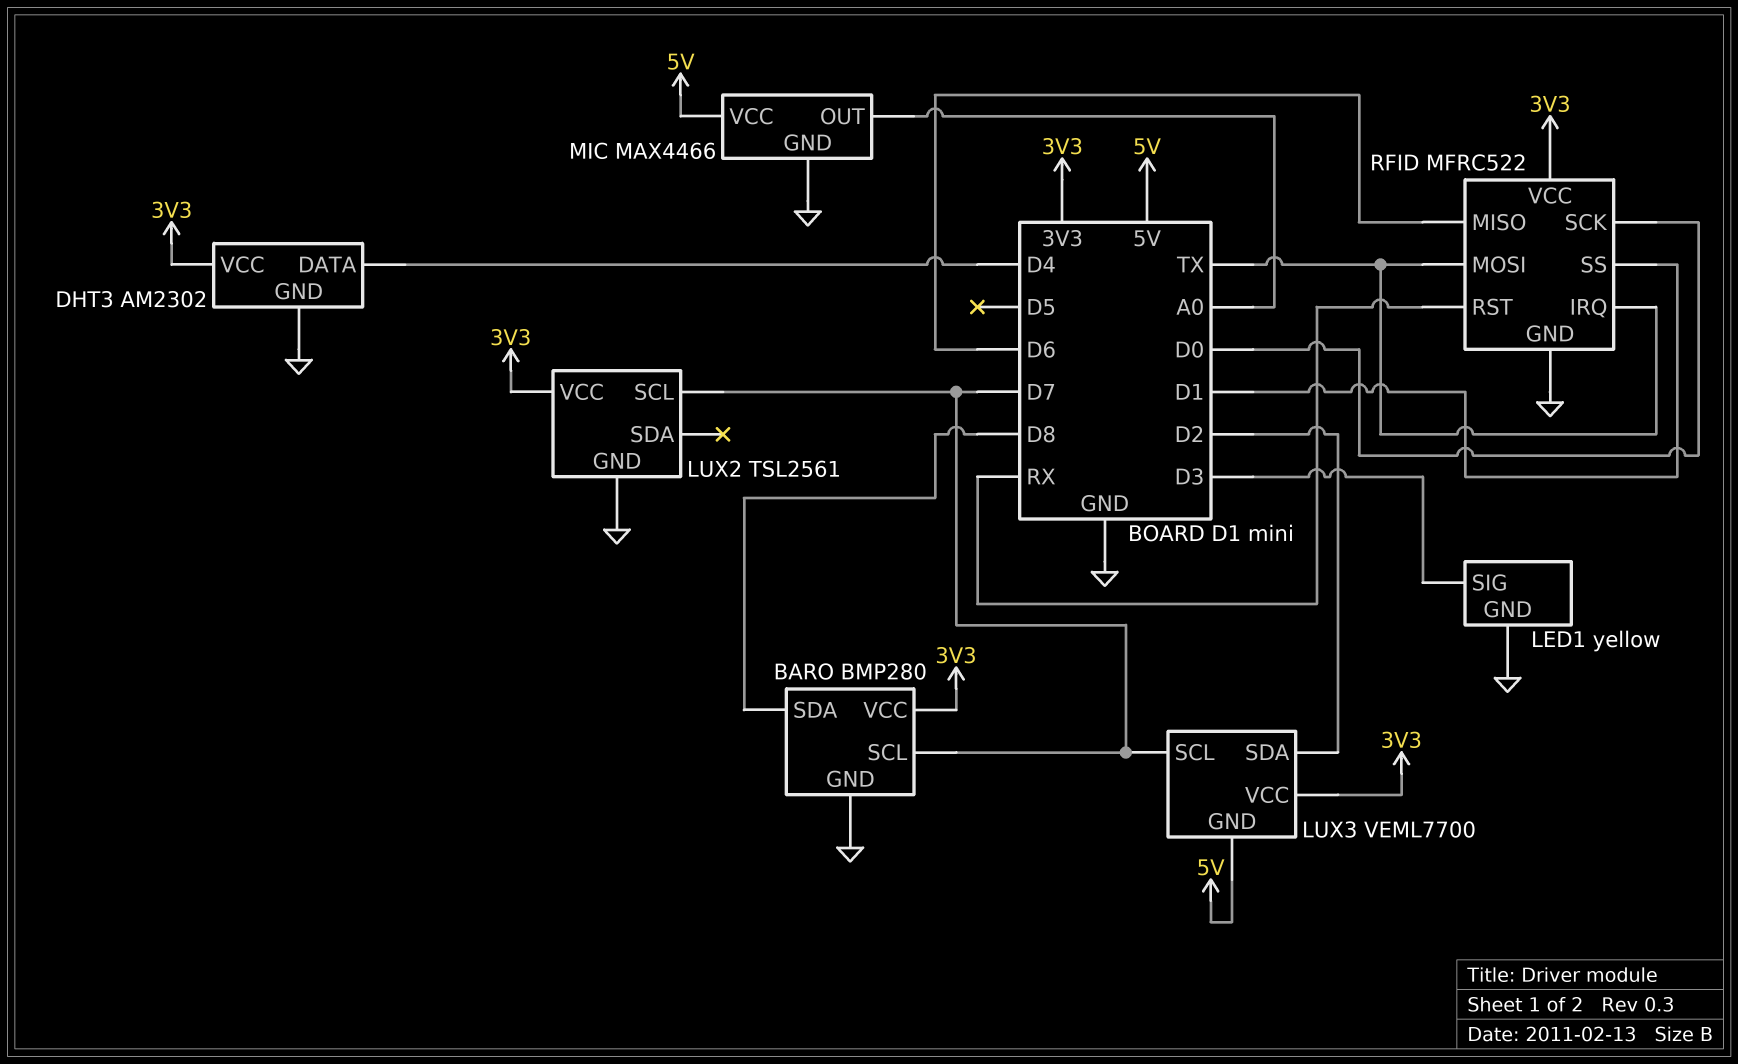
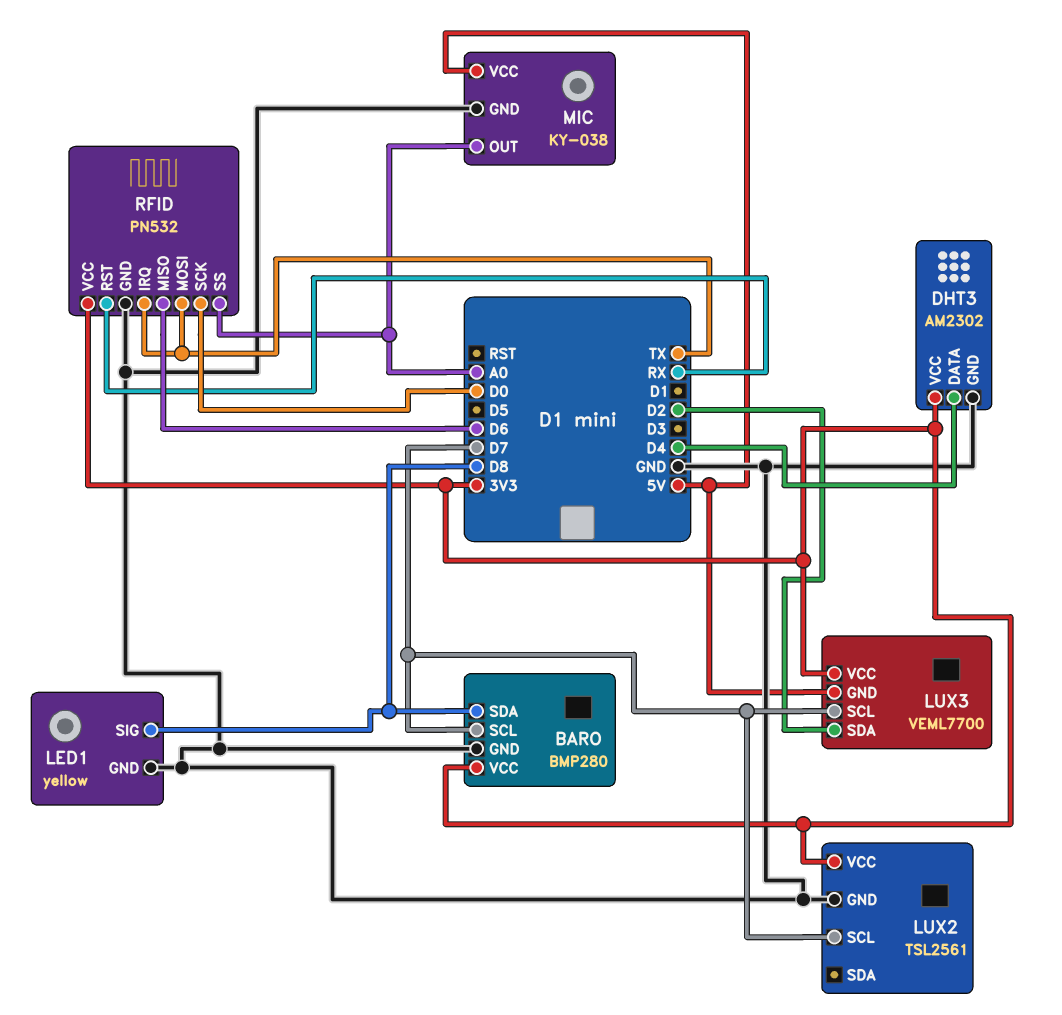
LED1 pin SIG: D3 -> D8
MIC: MAX4466 -> KY-038
RFID: MFRC522 -> PN532
RFID pin SS: D1 -> A0

